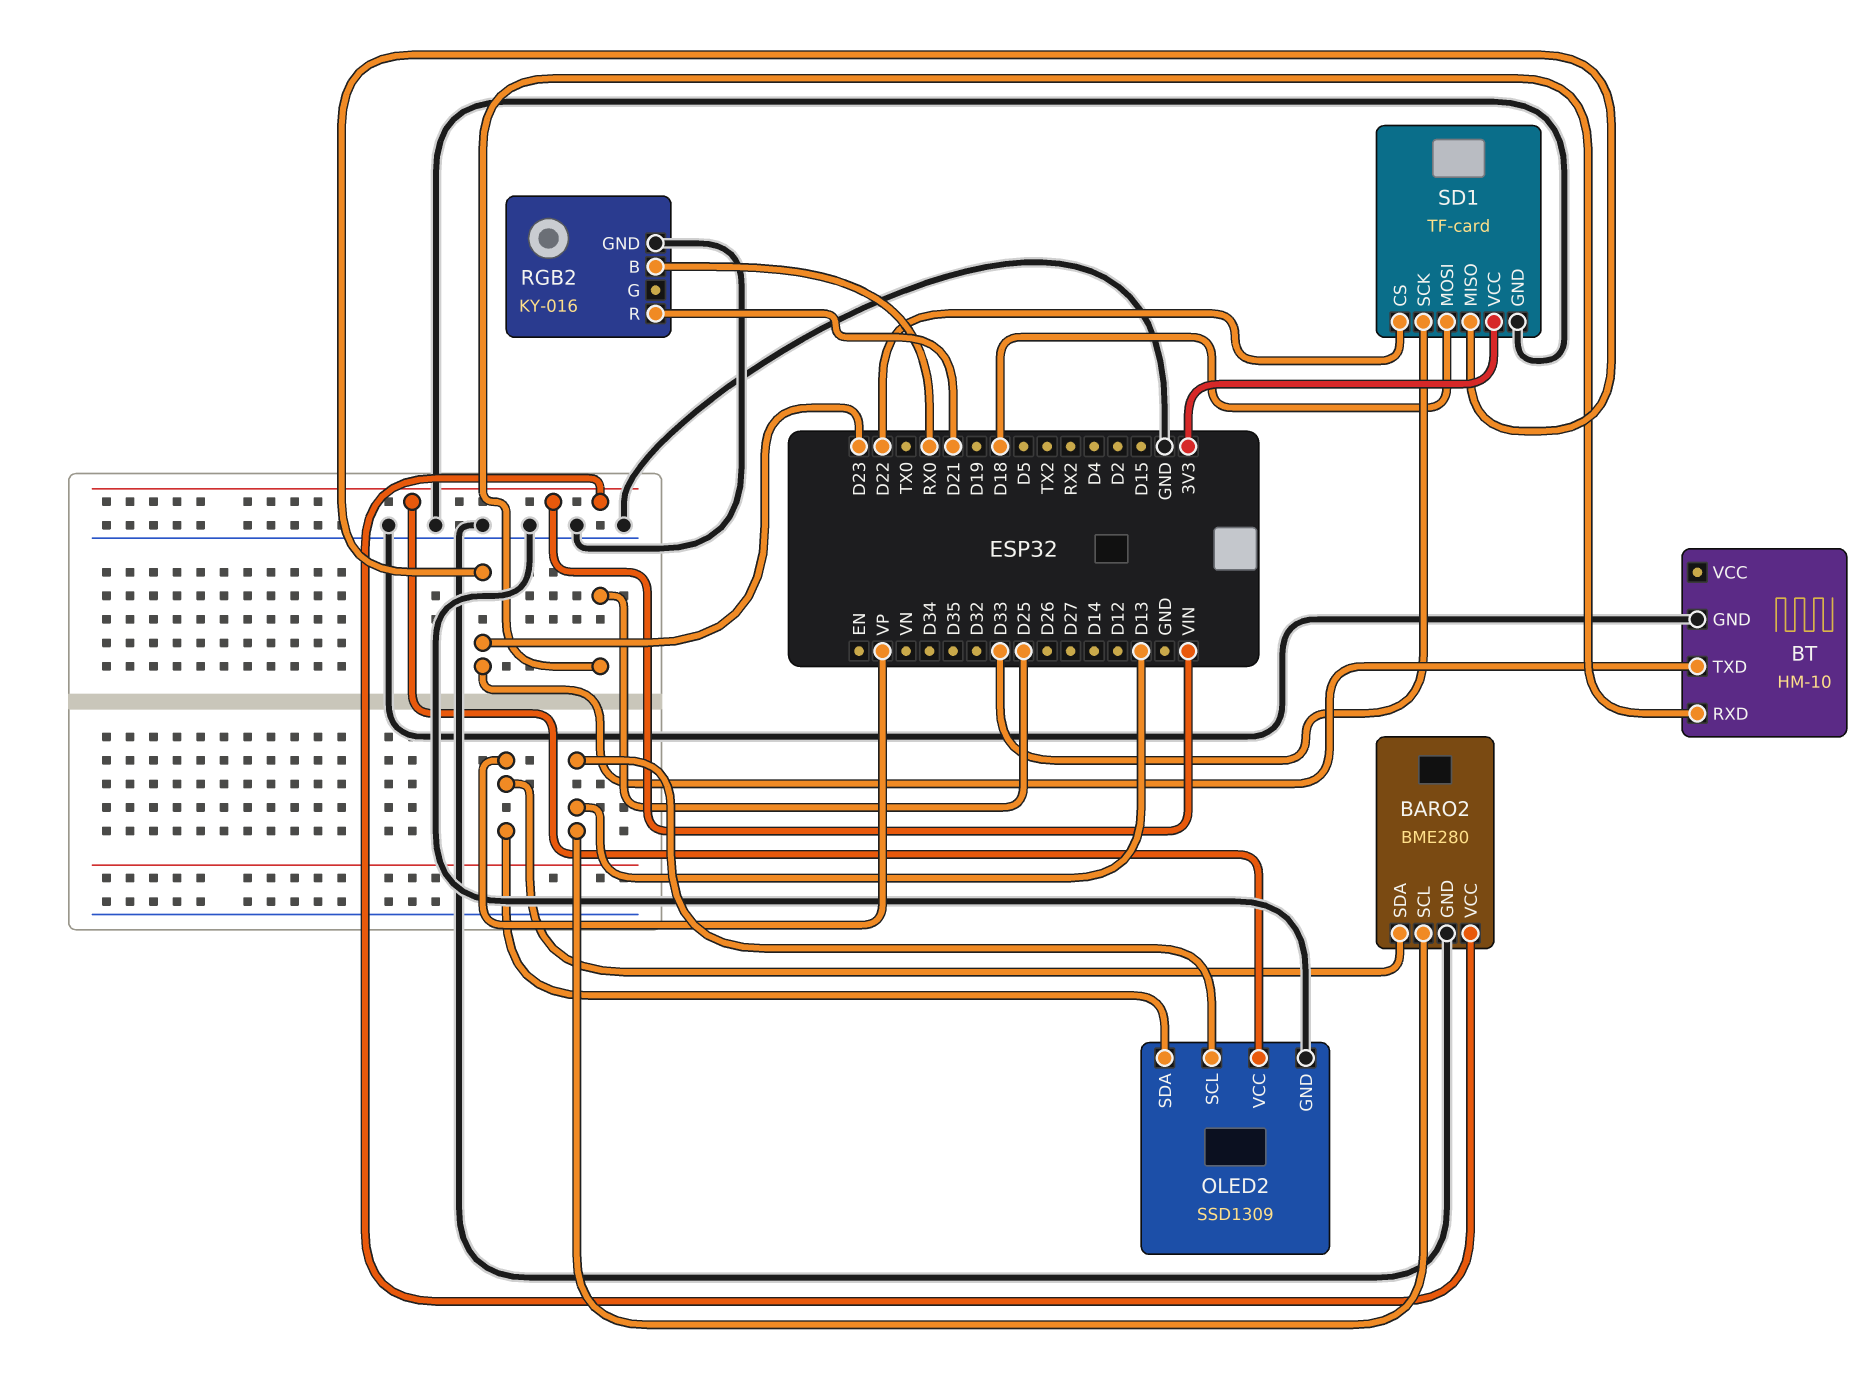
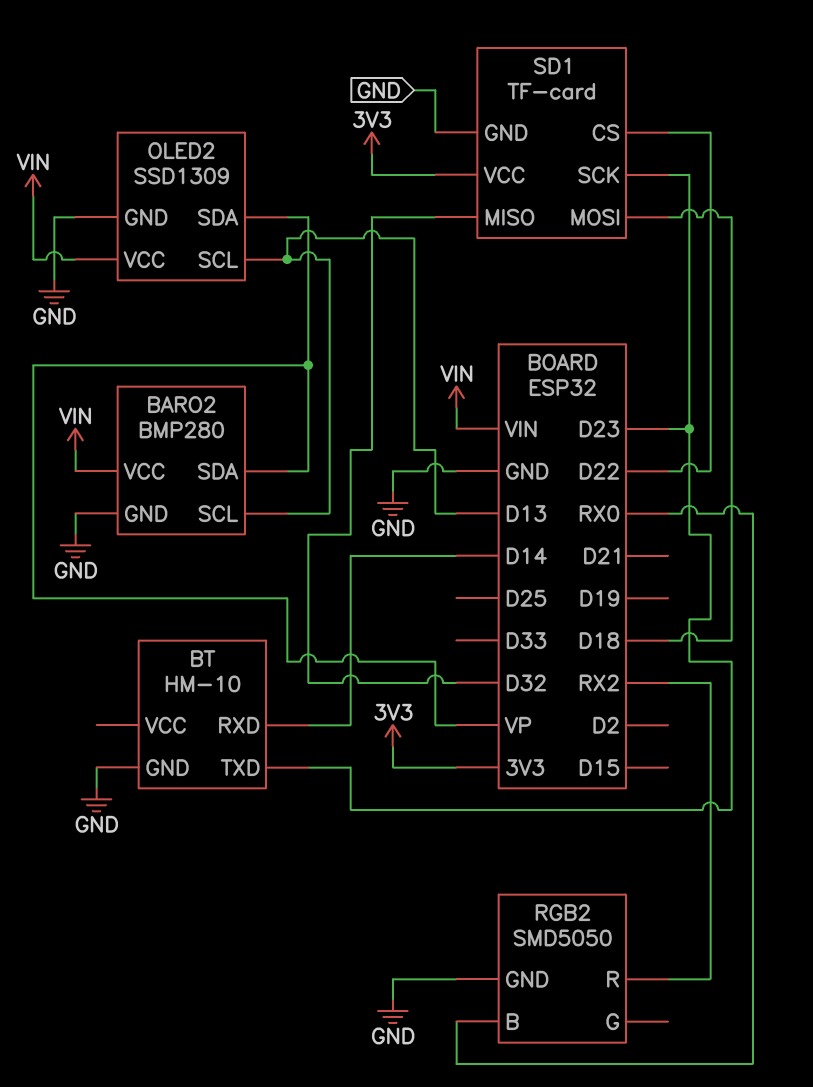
BARO2: BME280 -> BMP280
BT pin RXD: D25 -> D14
RGB2: KY-016 -> SMD5050
RGB2 pin R: D21 -> RX2
SD1 pin MISO: D23 -> D32
SD1 pin SCK: D33 -> D23

